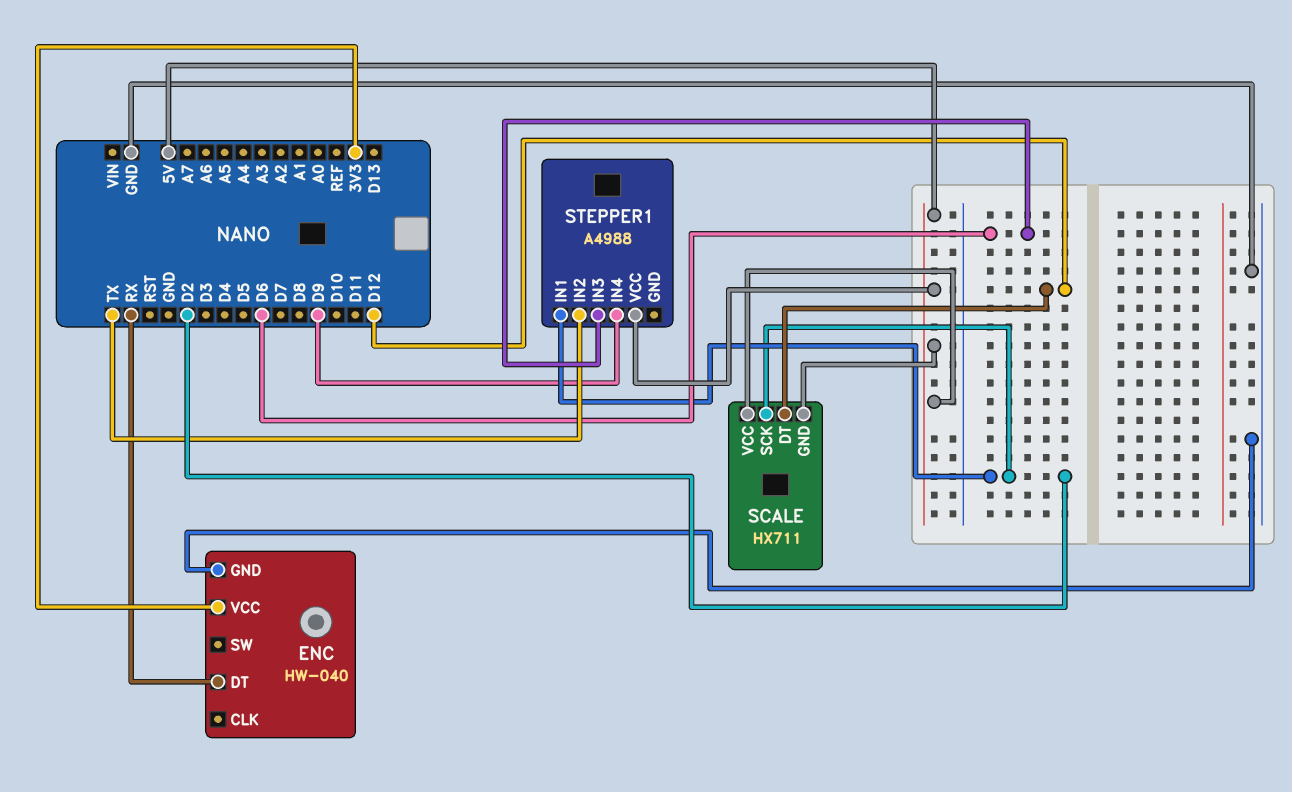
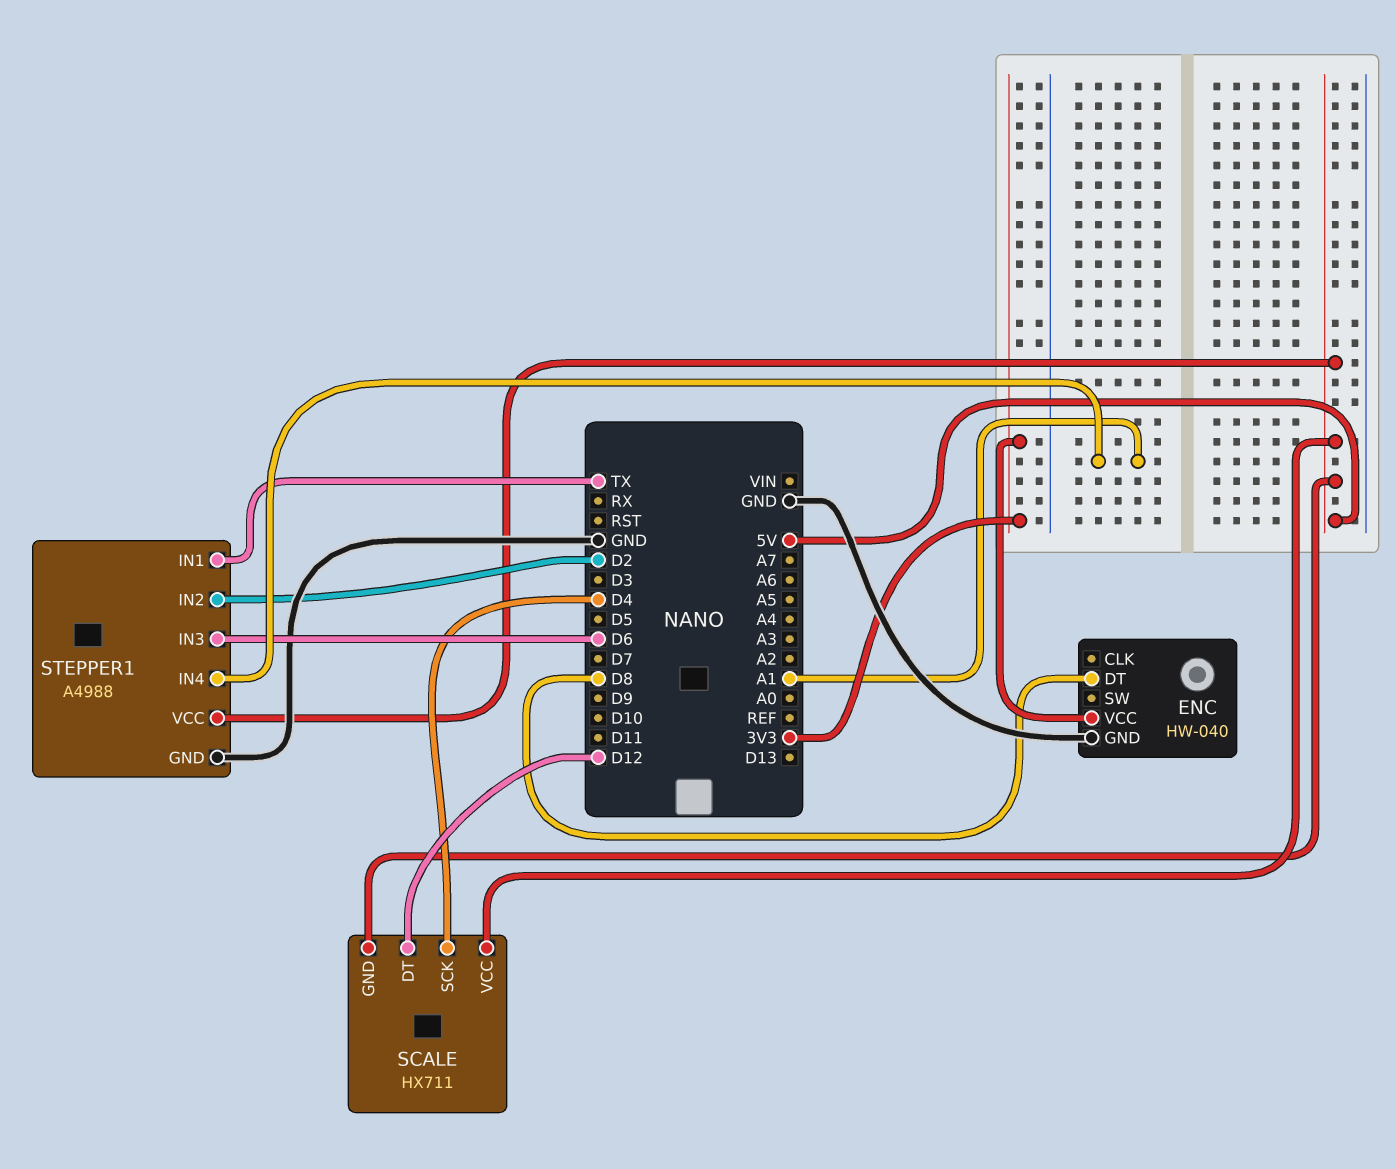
ENC pin DT: RX -> D8
SCALE pin SCK: D2 -> D4
STEPPER1 pin GND: none -> GND
STEPPER1 pin IN1: D2 -> TX
STEPPER1 pin IN2: TX -> D2
STEPPER1 pin IN4: D9 -> A1

